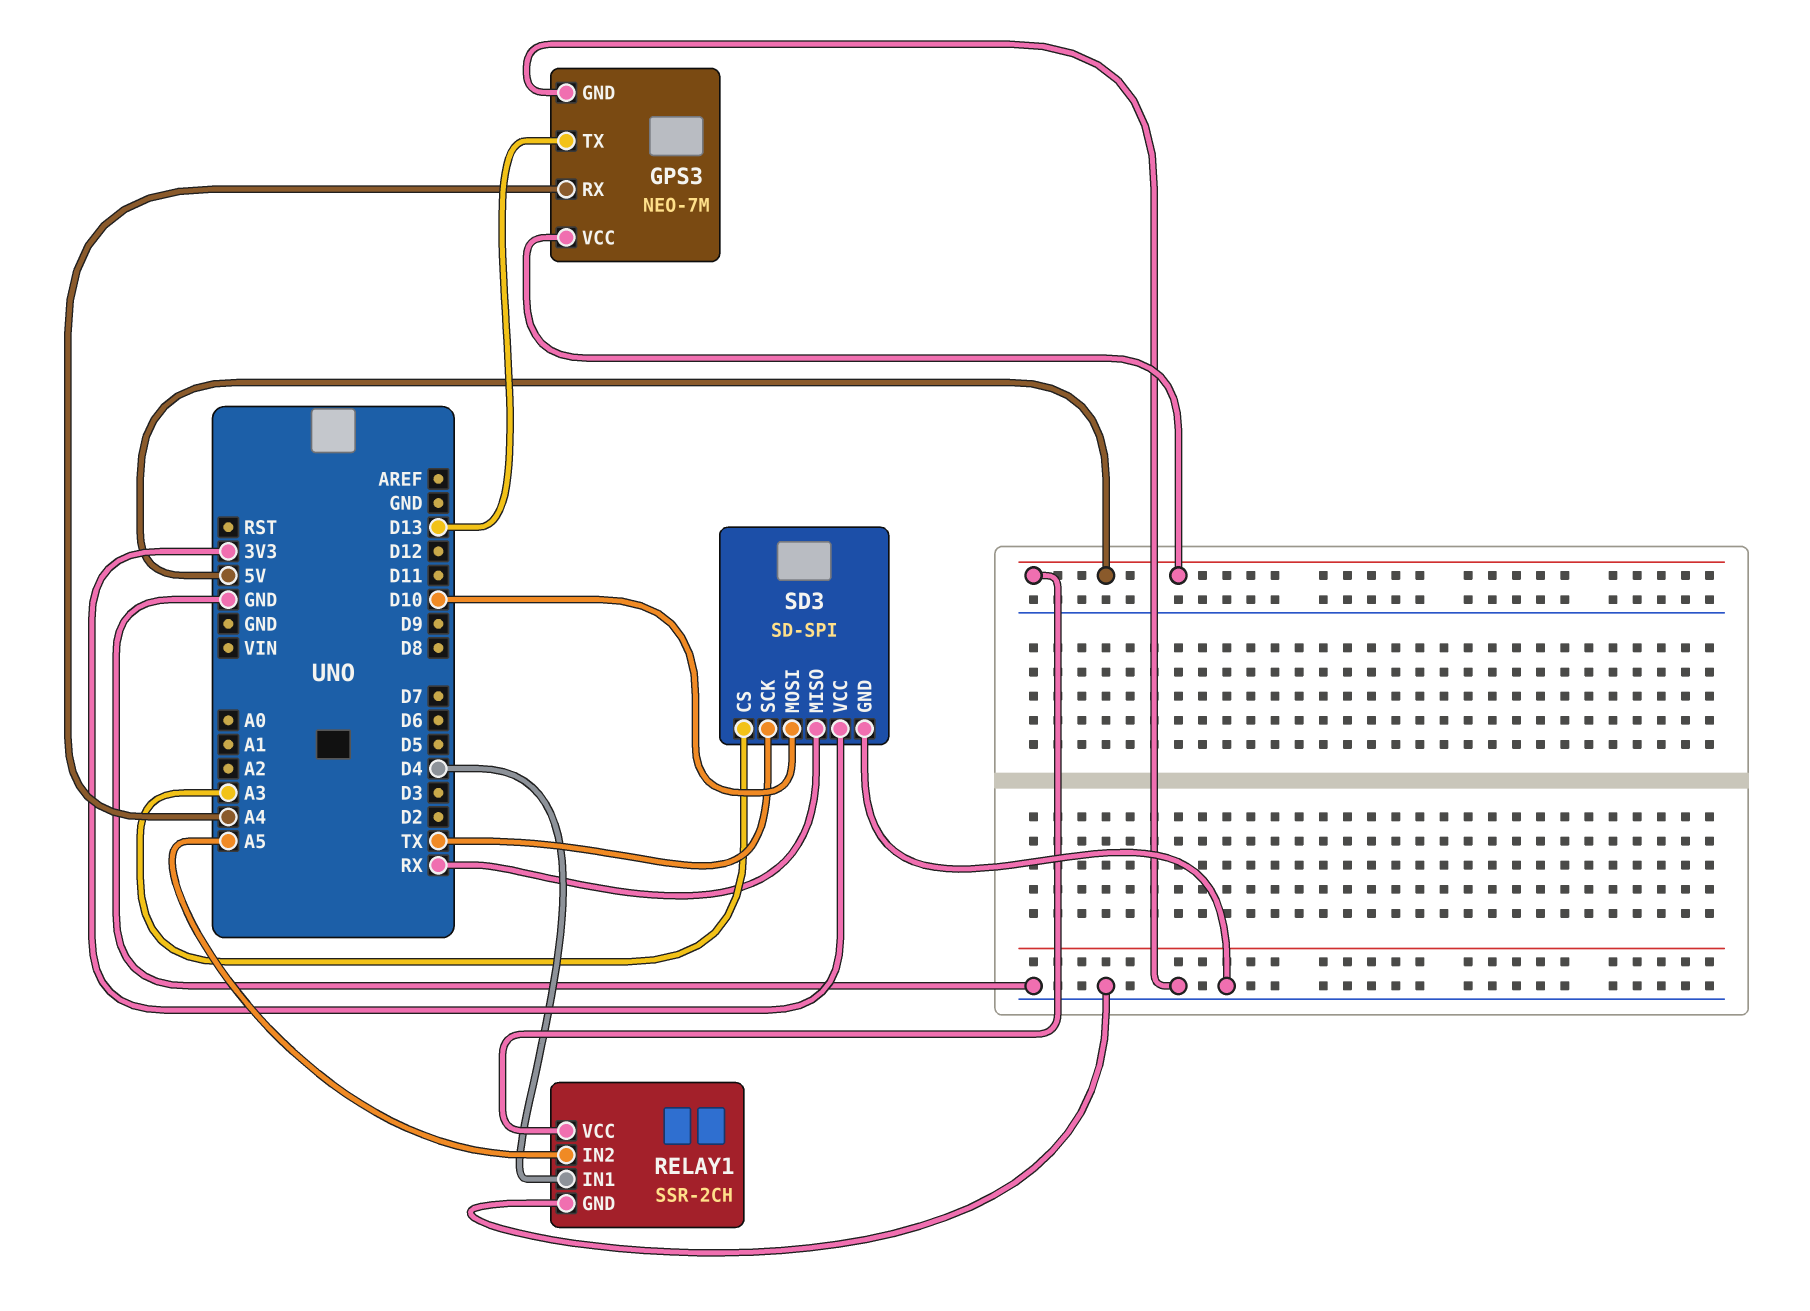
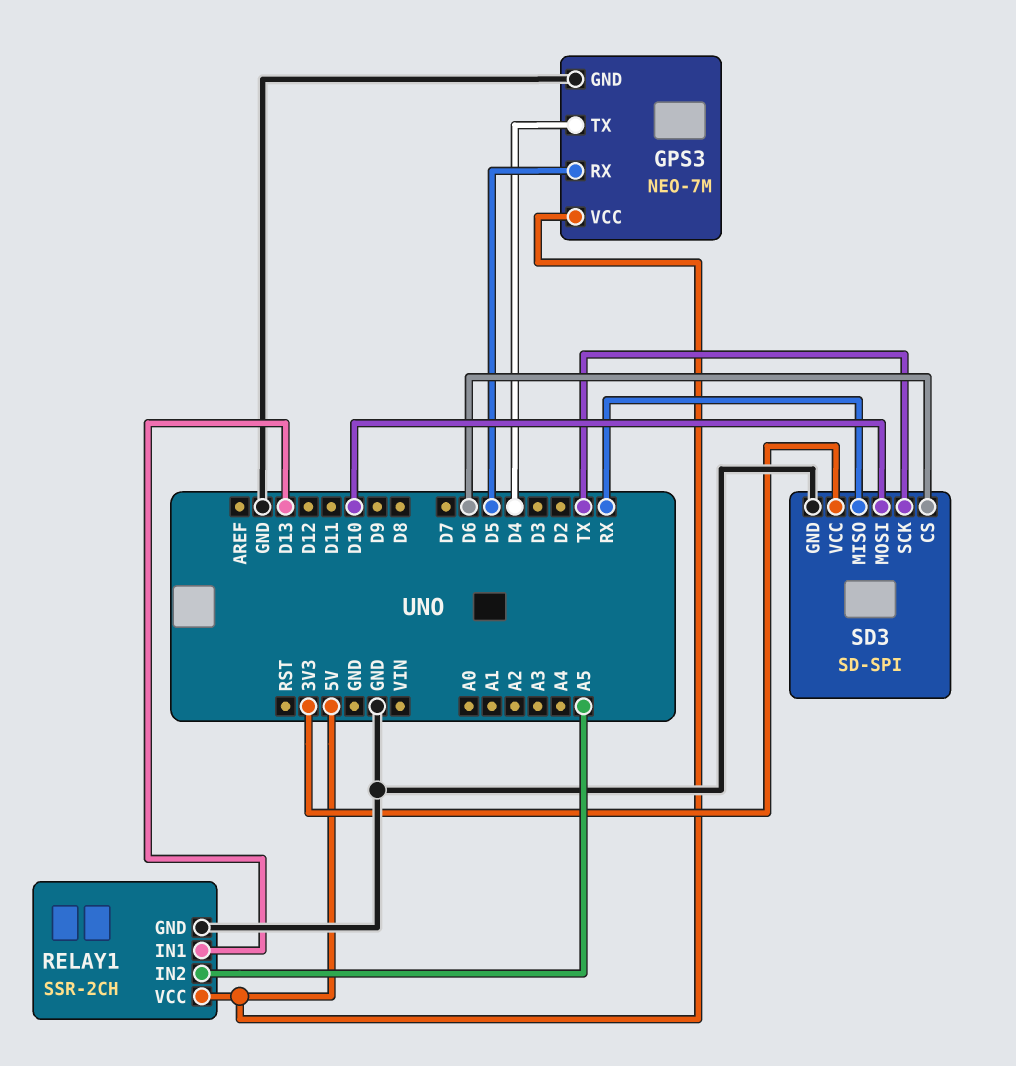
GPS3 pin RX: A4 -> D5
GPS3 pin TX: D13 -> D4
RELAY1 pin IN1: D4 -> D13
SD3 pin CS: A3 -> D6

